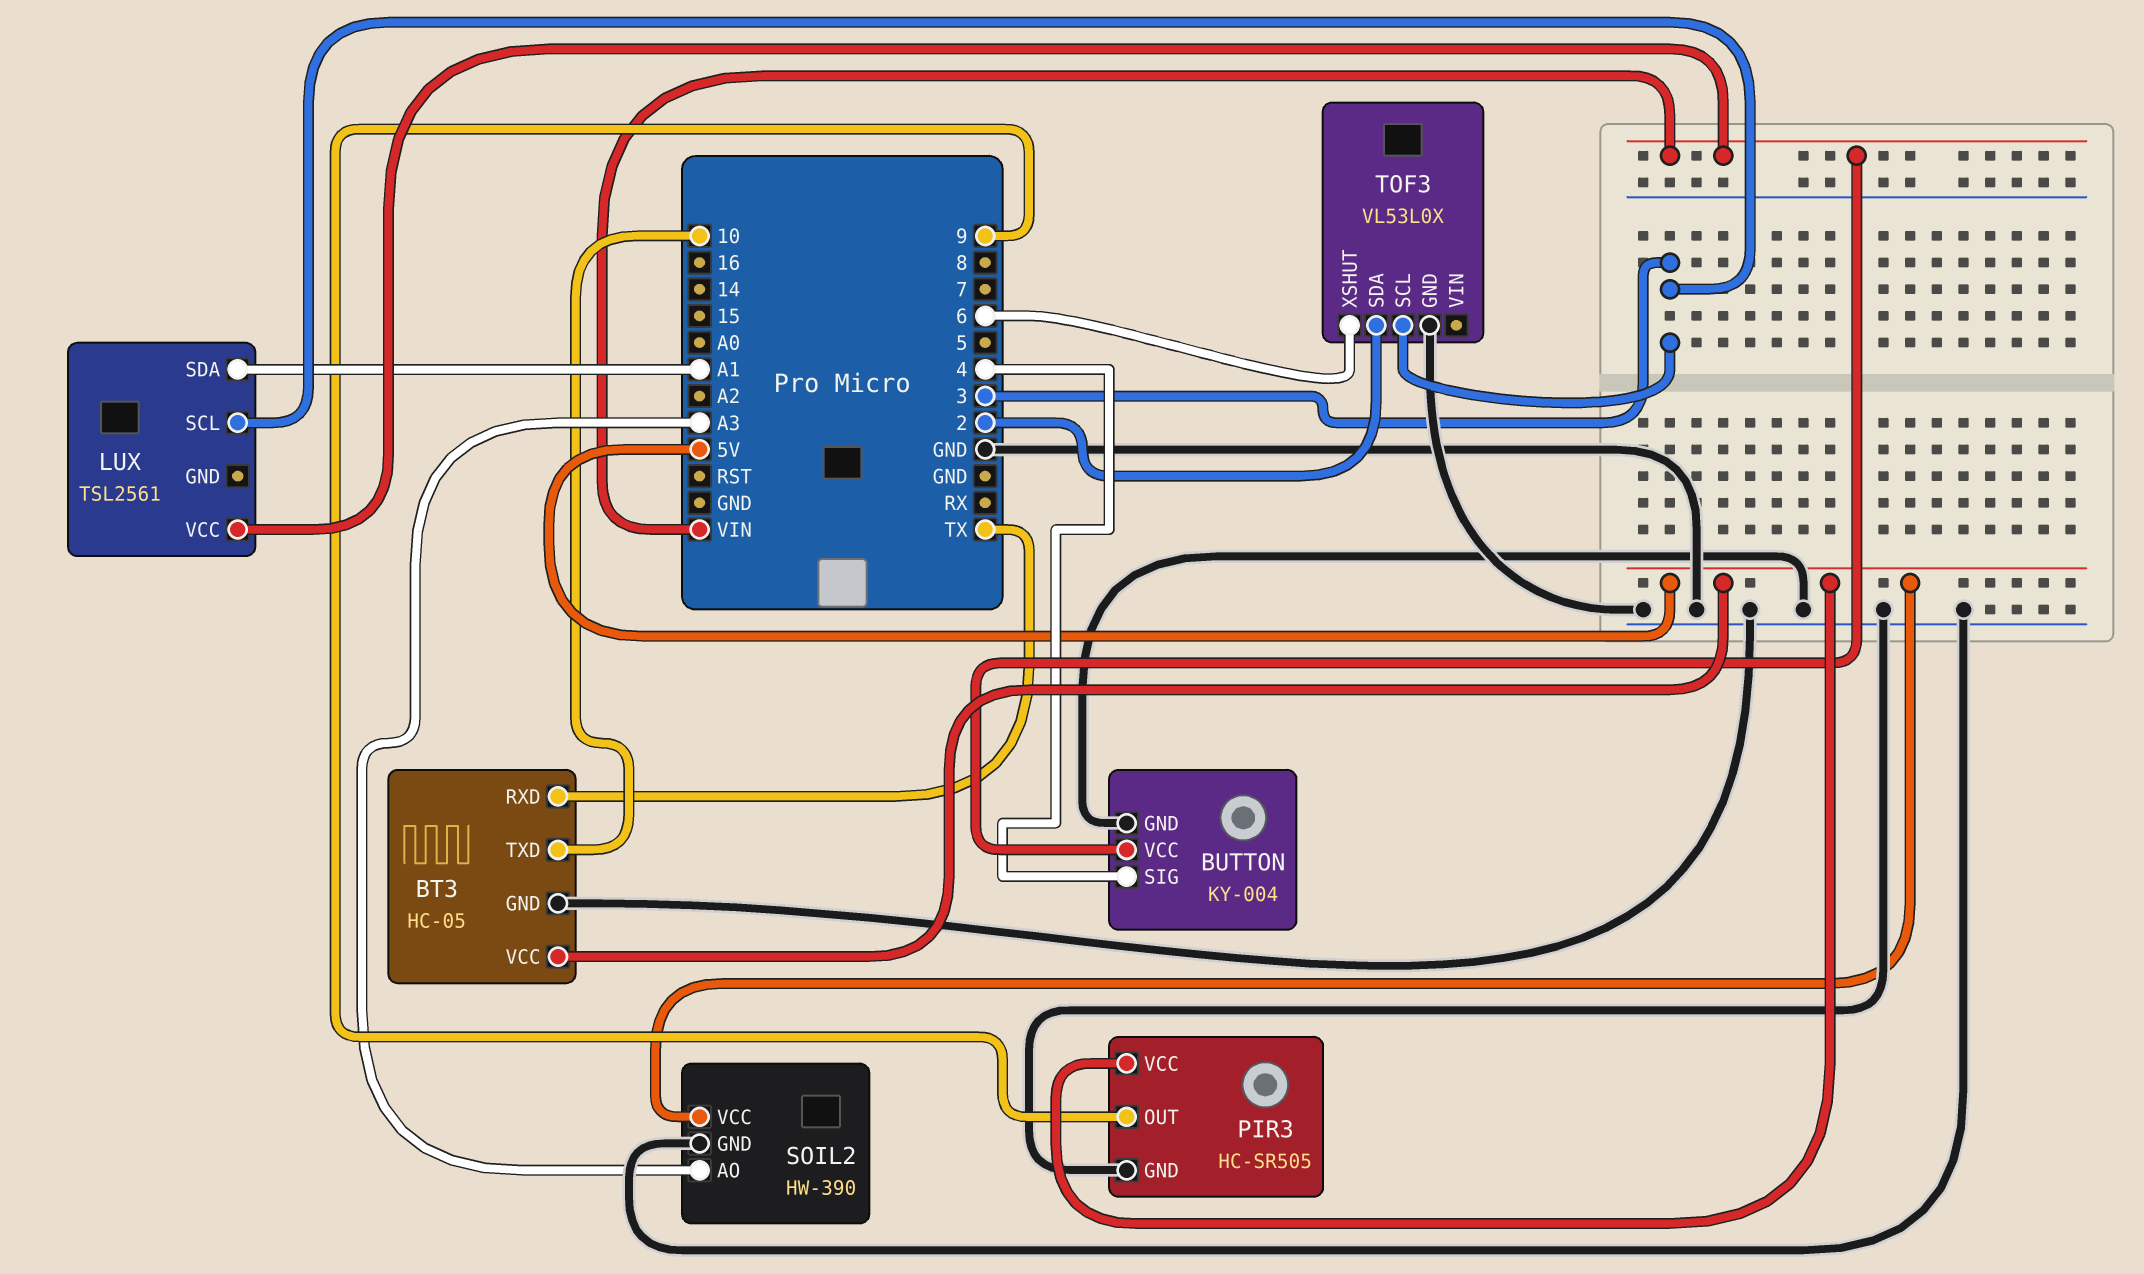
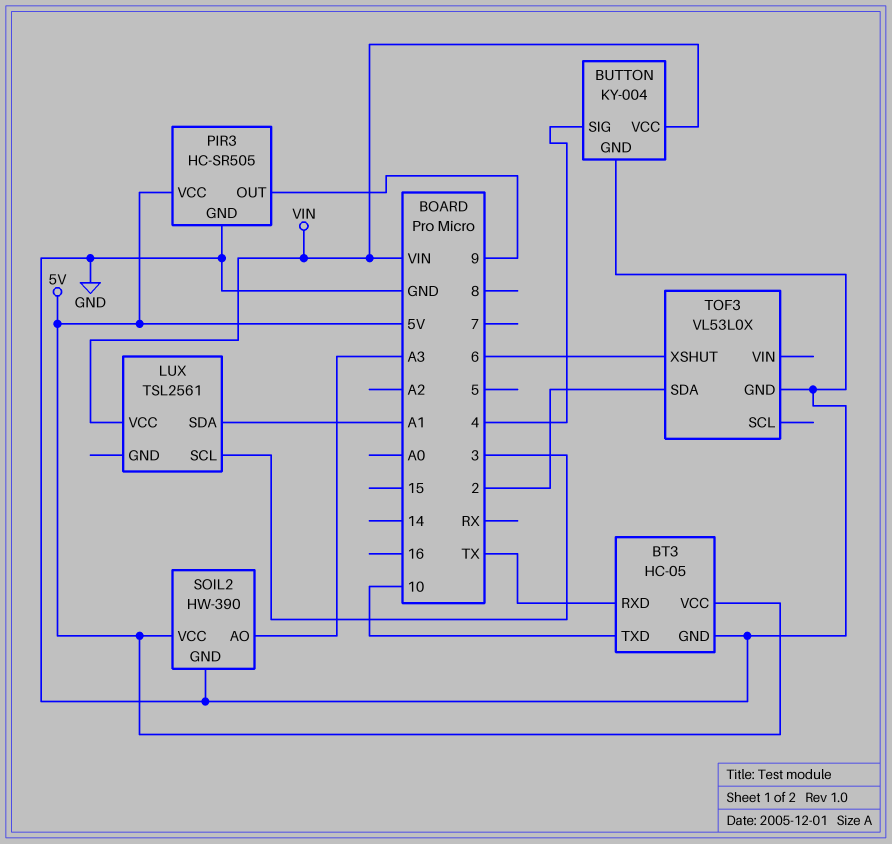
TOF3 pin SCL: 3 -> none

